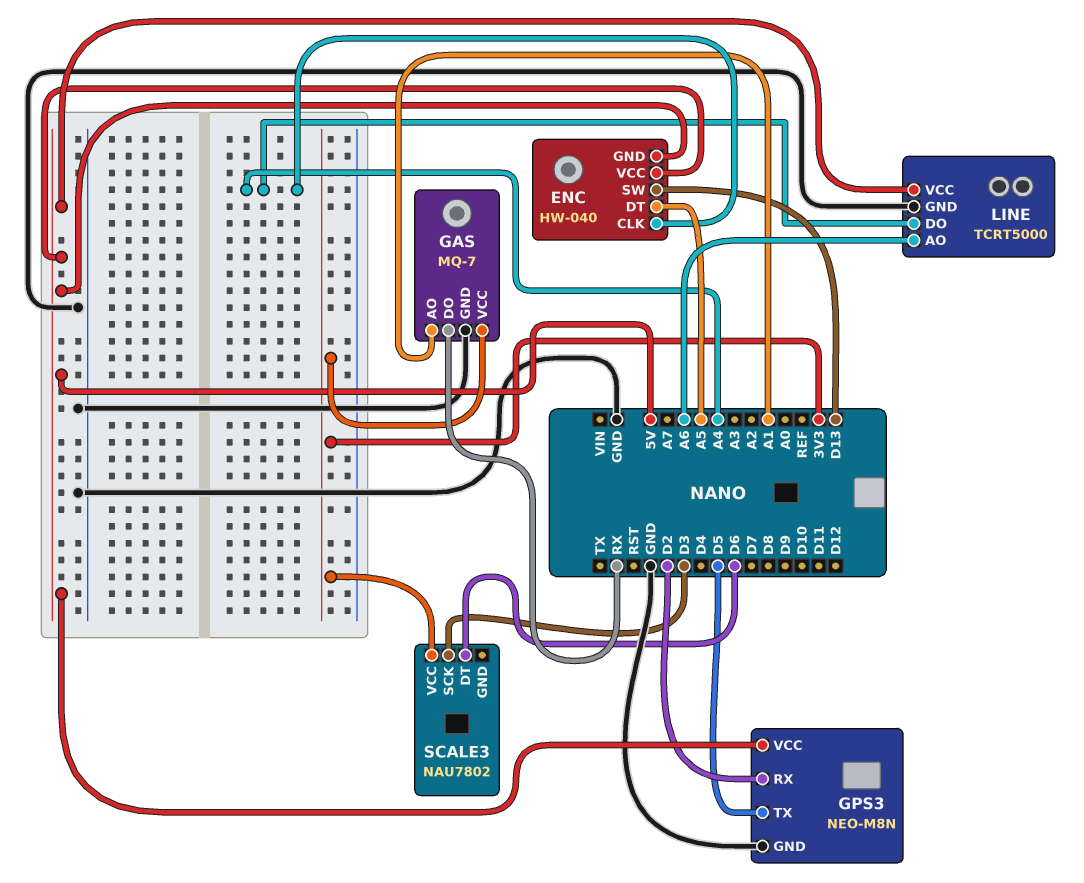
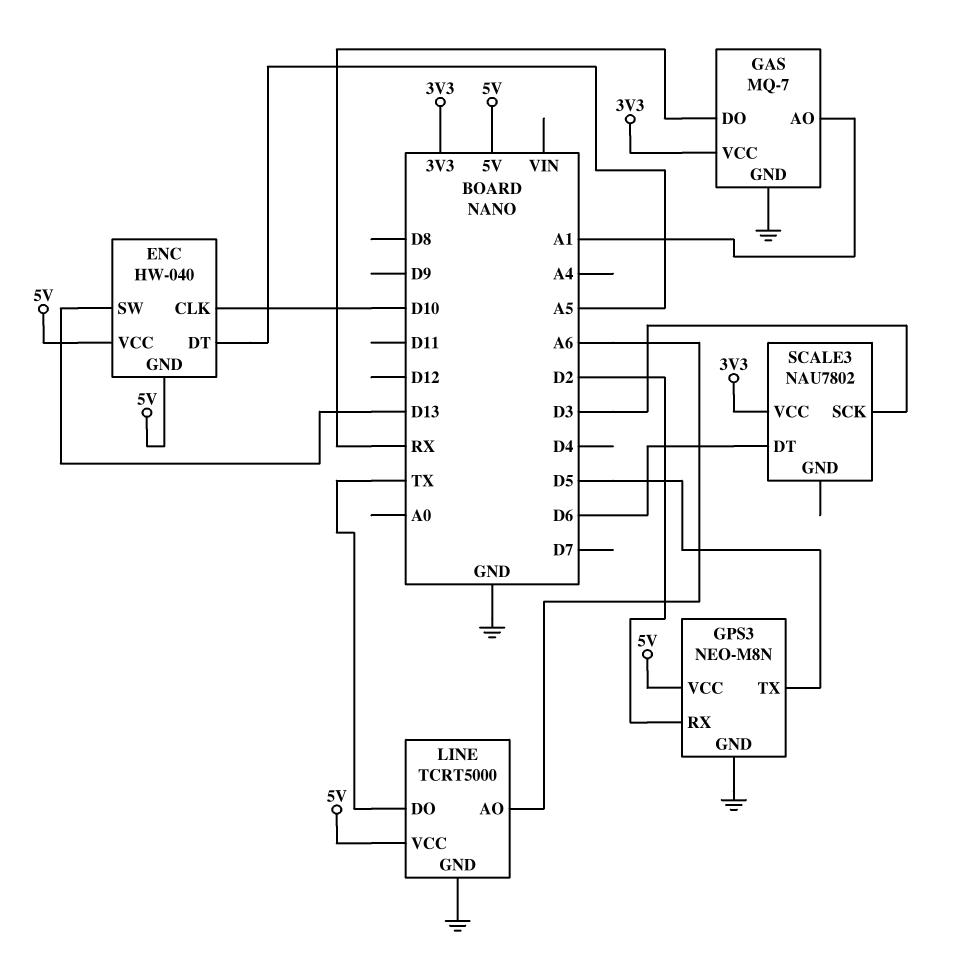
ENC pin CLK: A4 -> D10
LINE pin DO: A4 -> TX

